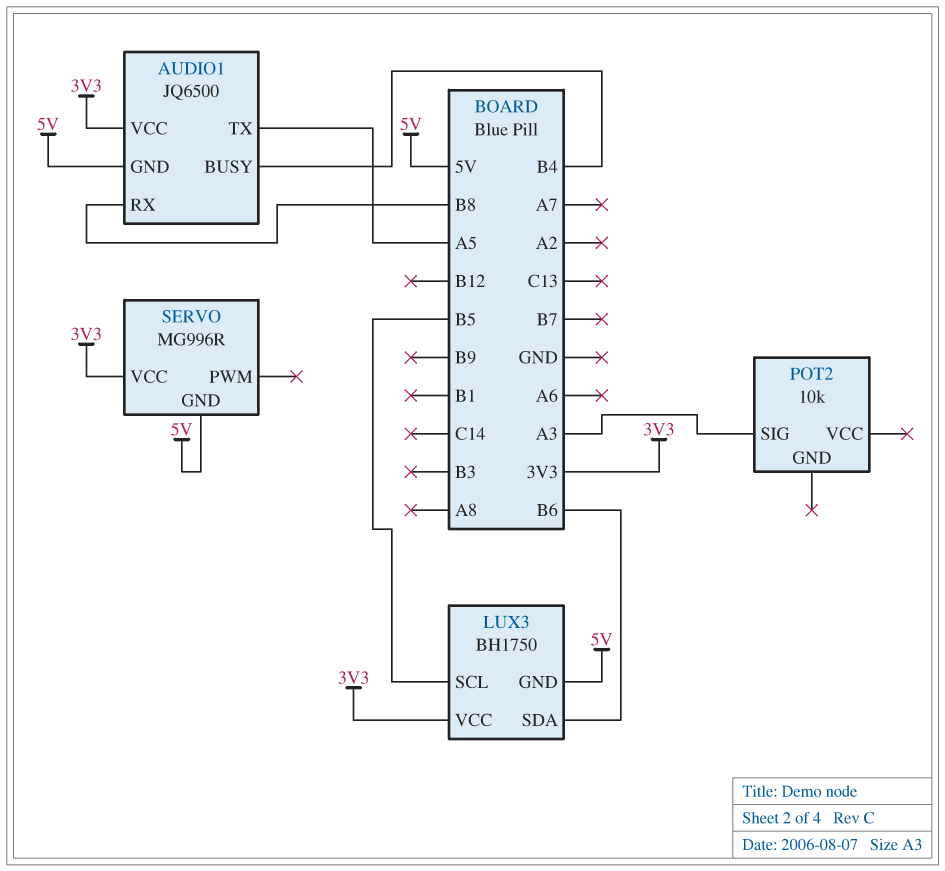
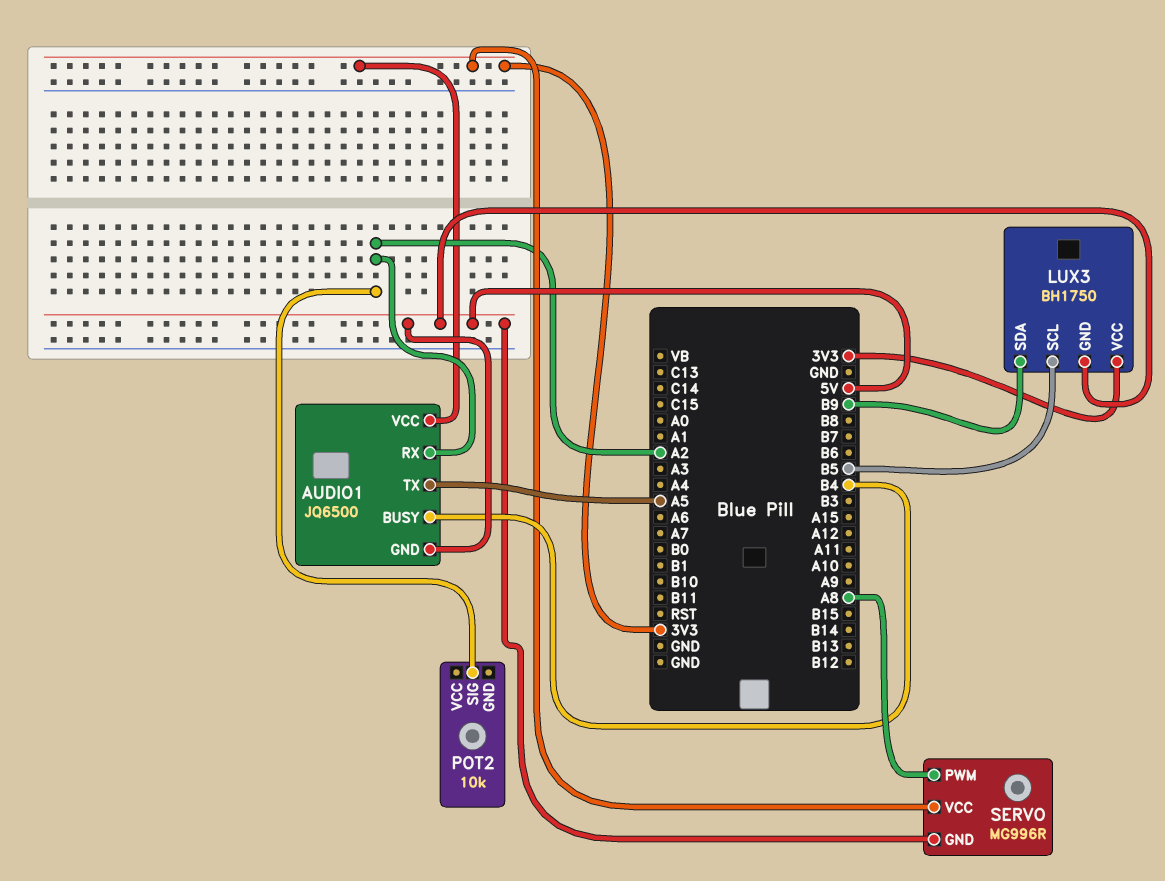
AUDIO1 pin RX: B8 -> A2
LUX3 pin SDA: B6 -> B9
POT2 pin SIG: A3 -> A2
SERVO pin PWM: none -> A8

